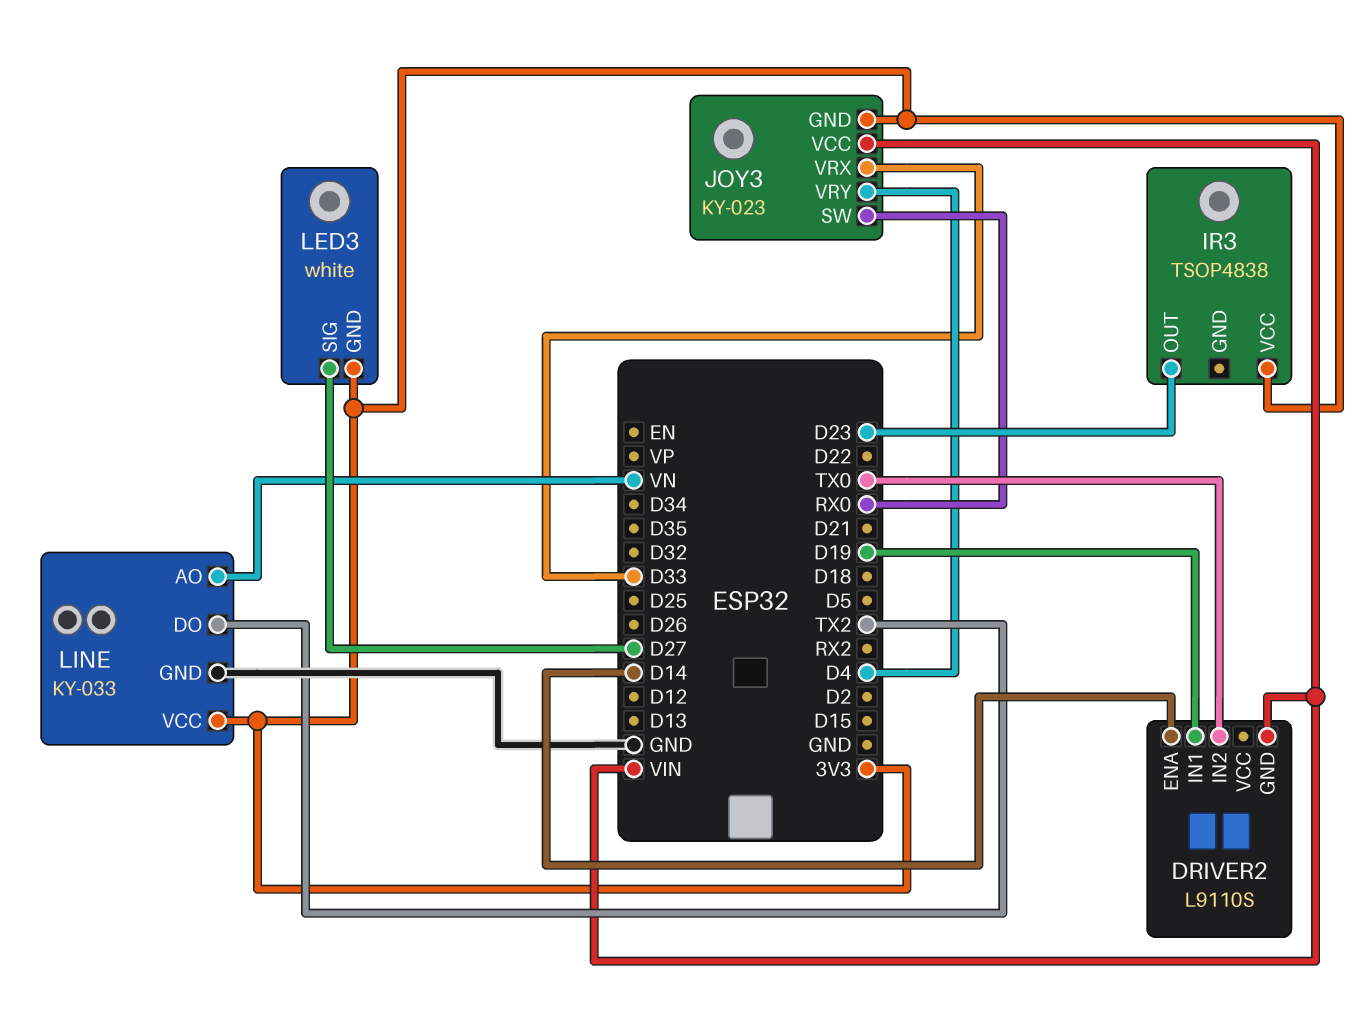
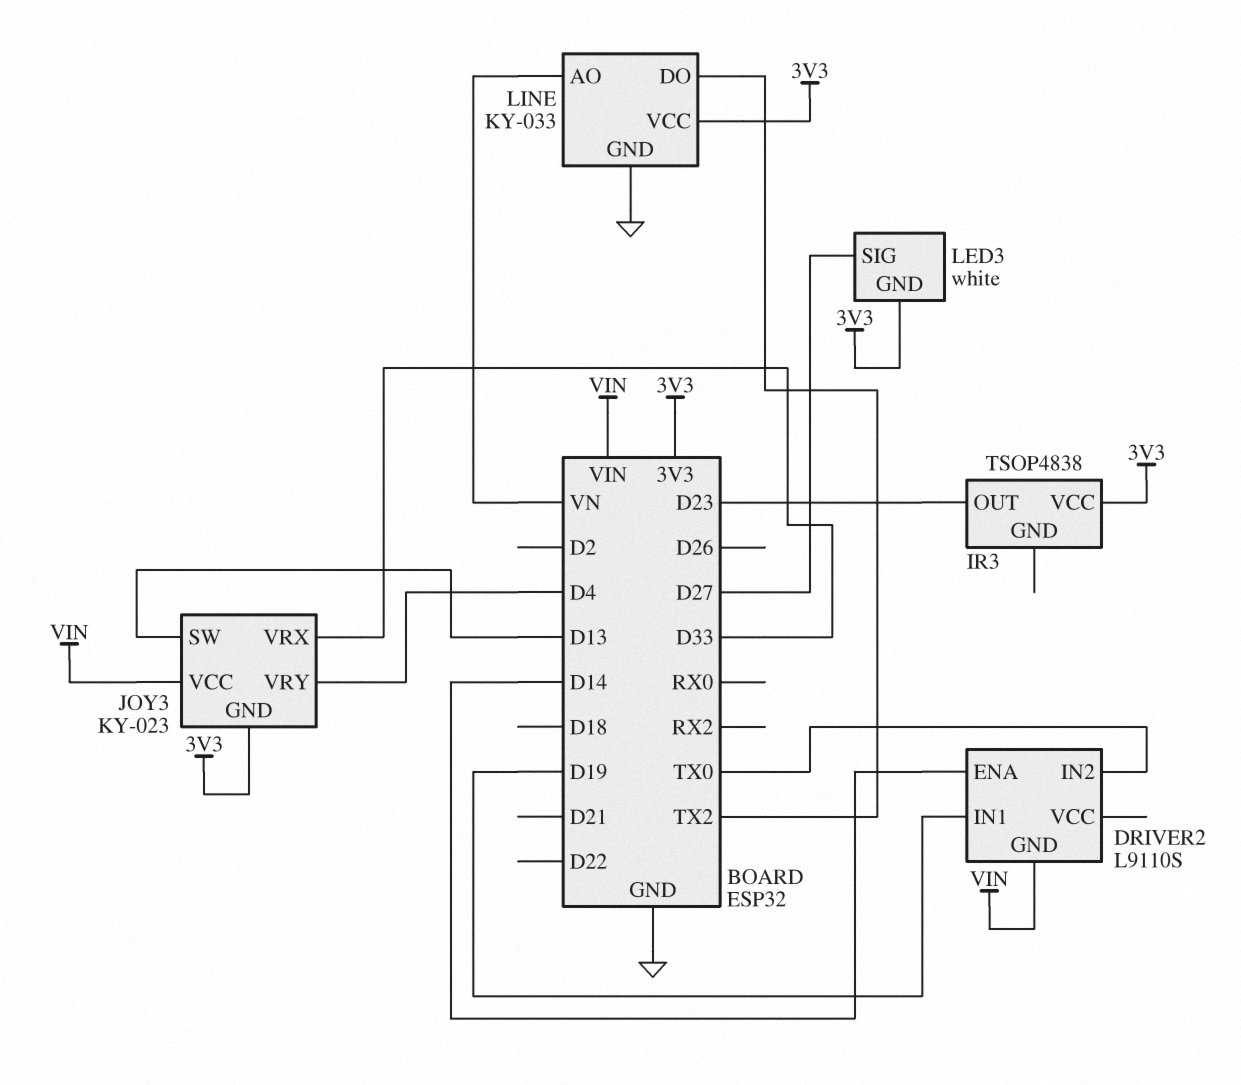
JOY3 pin SW: RX0 -> D13

